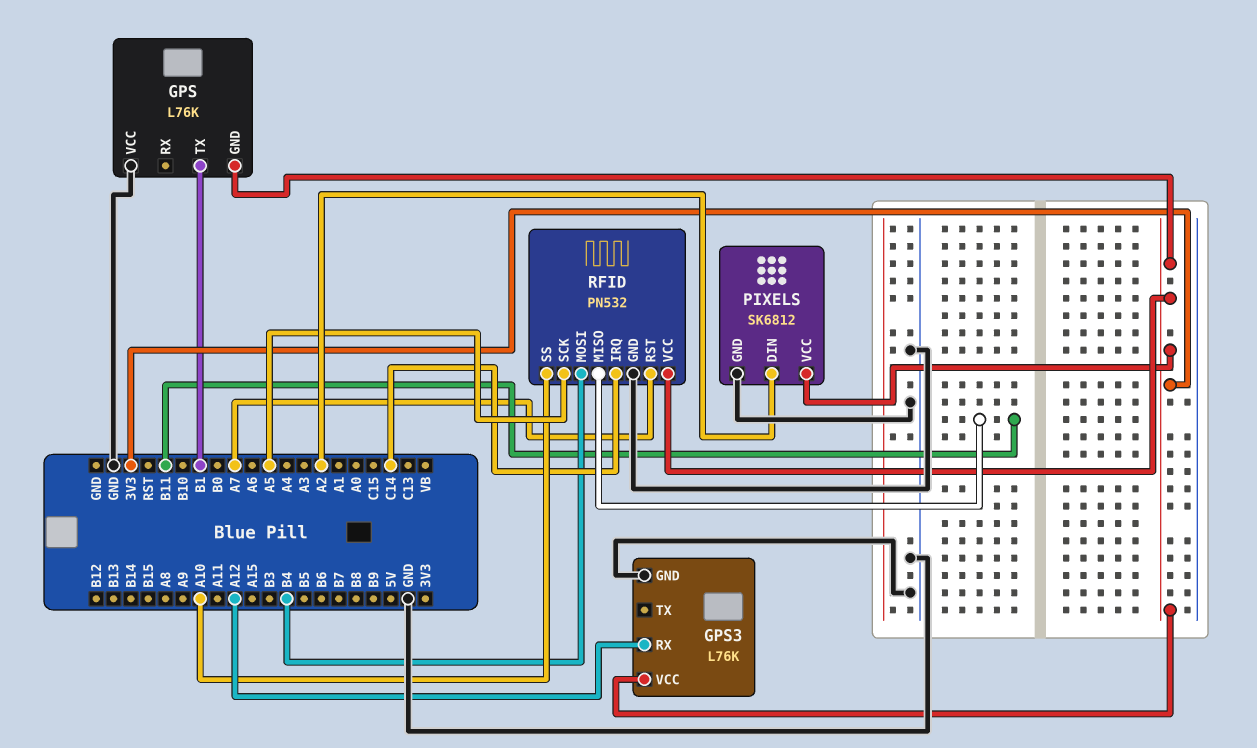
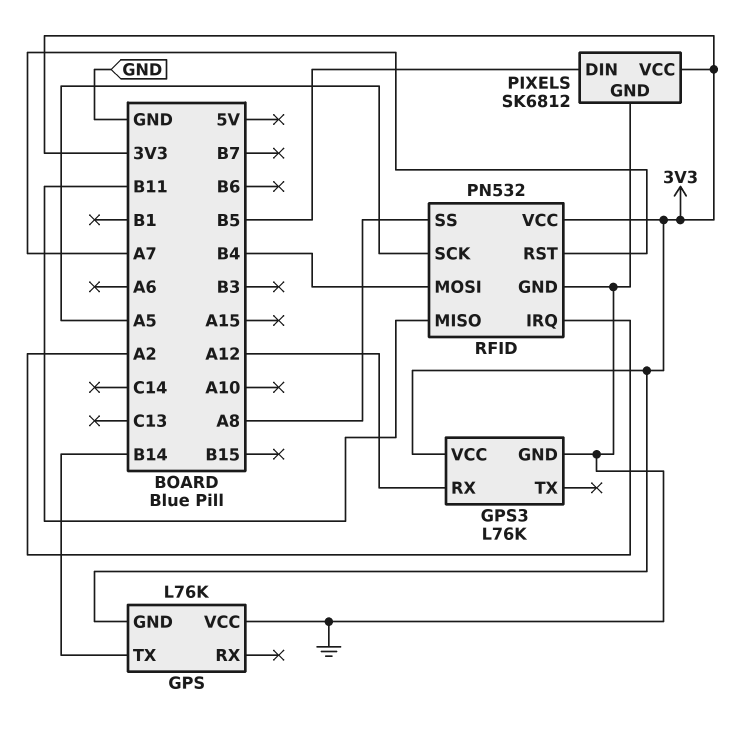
GPS pin TX: B1 -> B14
PIXELS pin DIN: A2 -> B5
RFID pin IRQ: C14 -> A2
RFID pin SS: A10 -> A8

